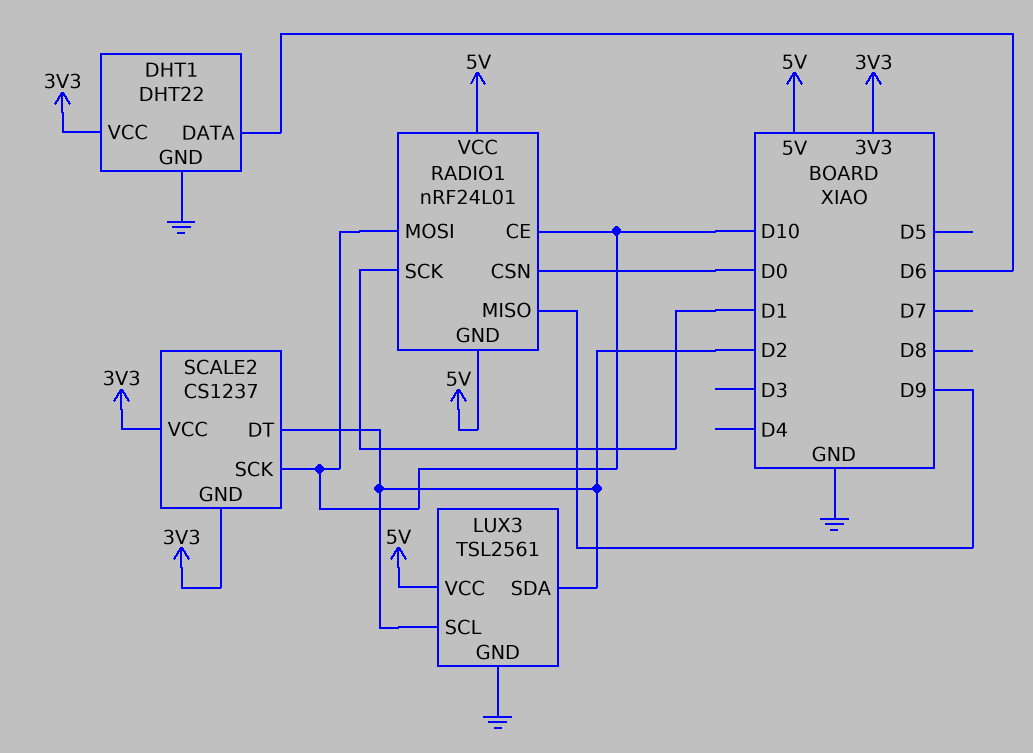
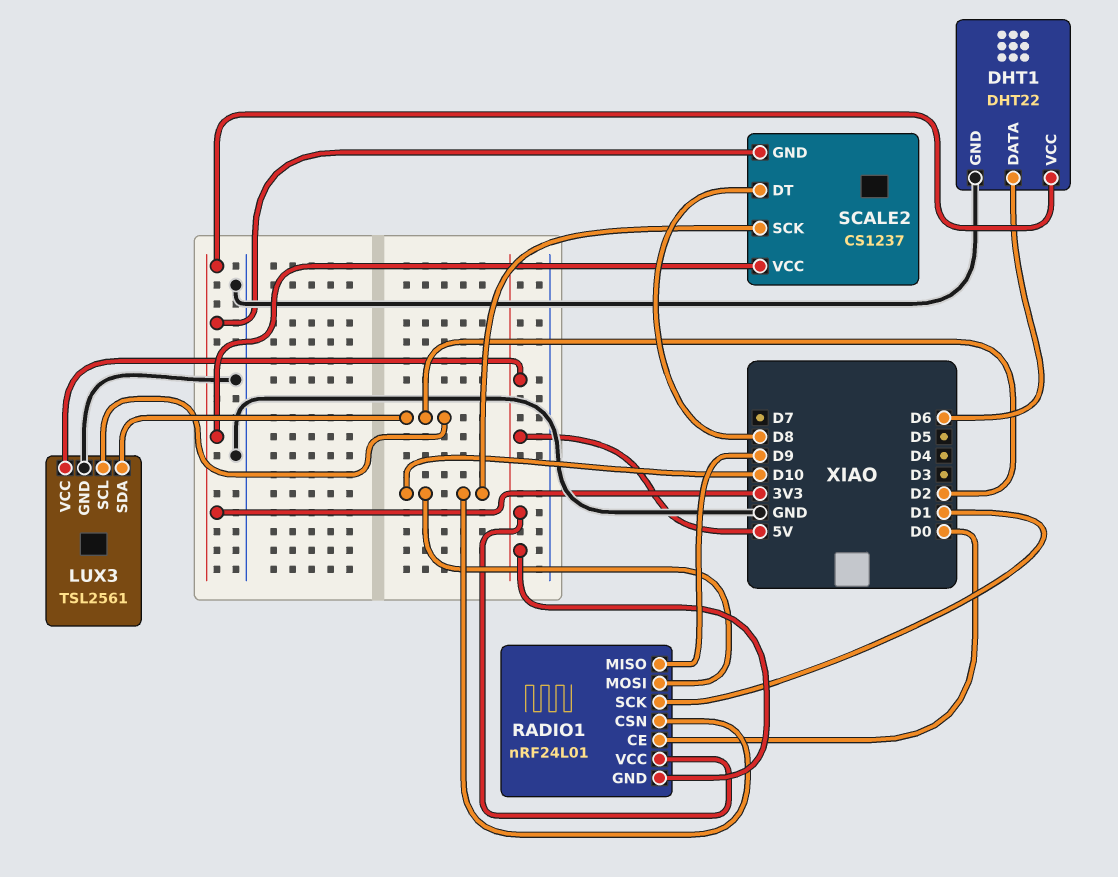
RADIO1 pin CE: D10 -> D0
RADIO1 pin CSN: D0 -> D10
SCALE2 pin DT: D2 -> D8

